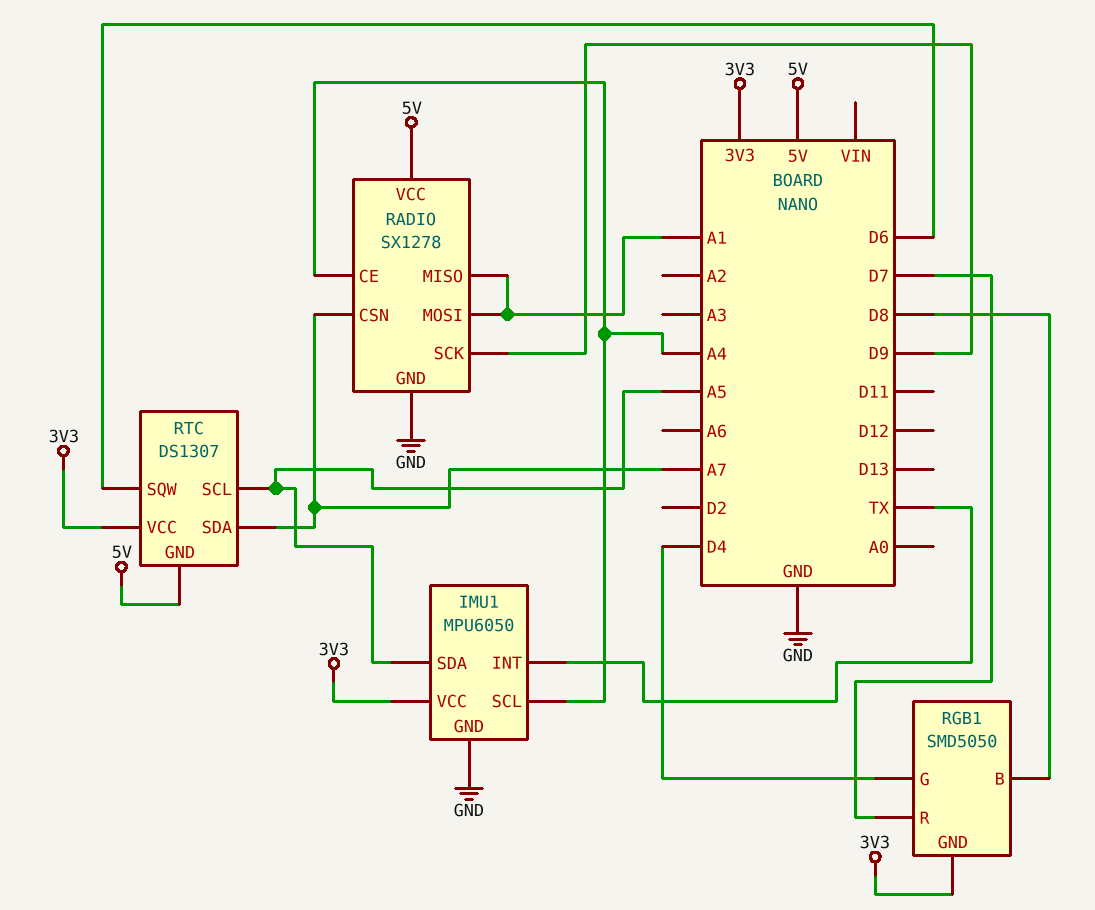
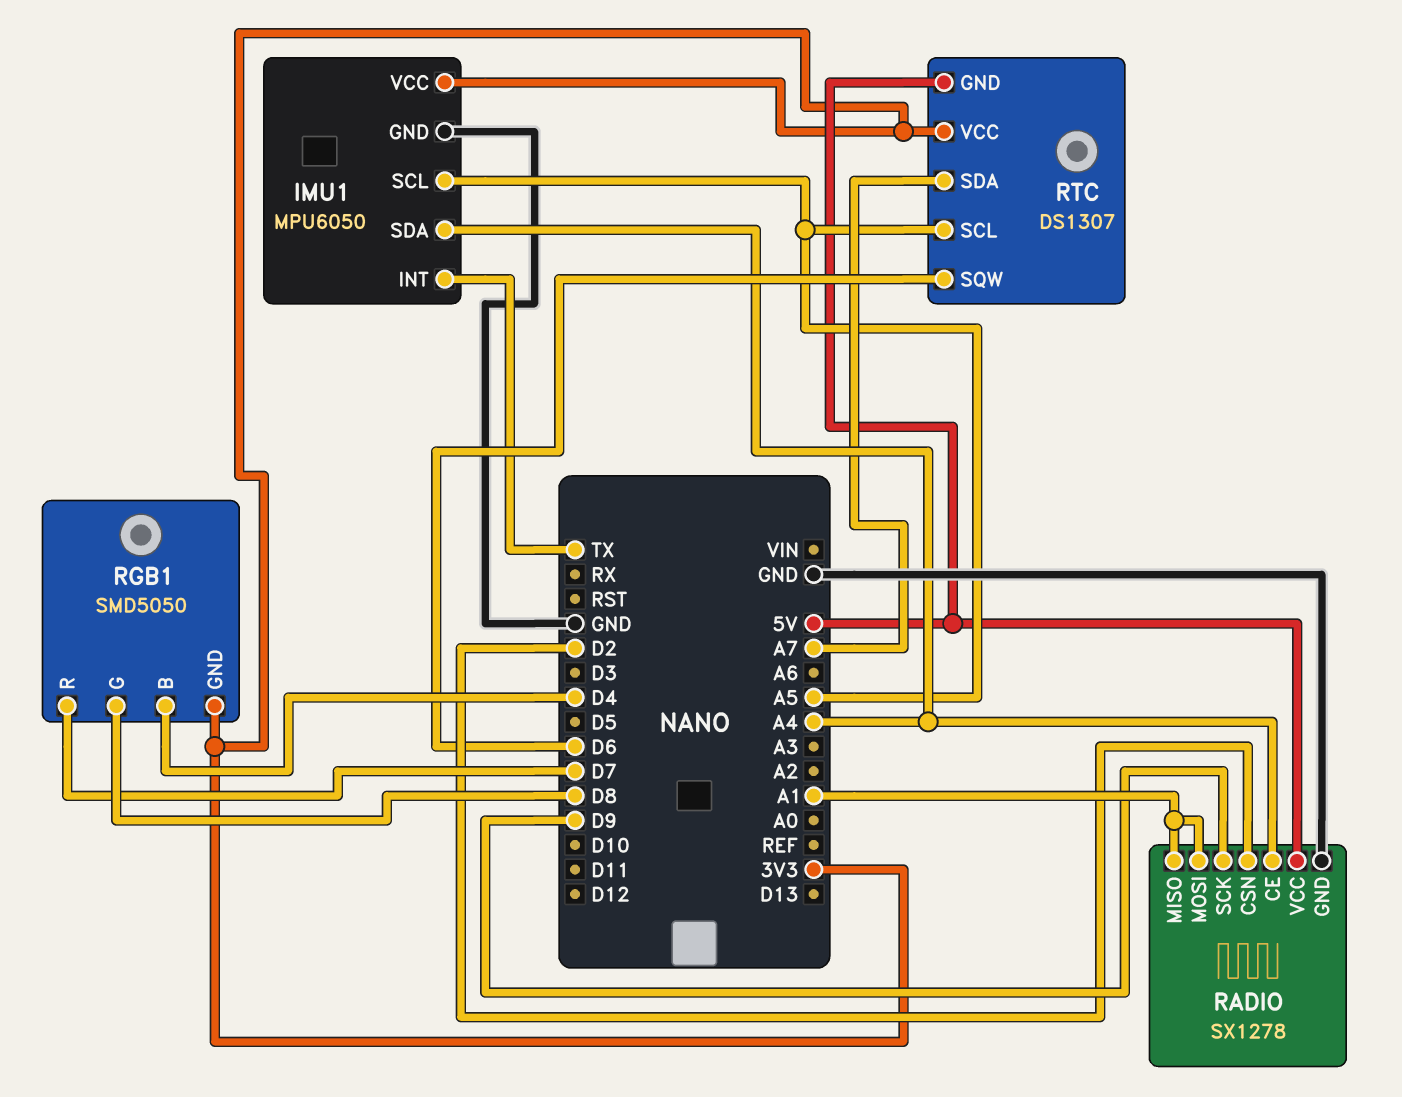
IMU1 pin SCL: A4 -> A5
IMU1 pin SDA: A5 -> A4
RADIO pin CSN: A7 -> D2
RGB1 pin B: D8 -> D4
RGB1 pin G: D4 -> D8

